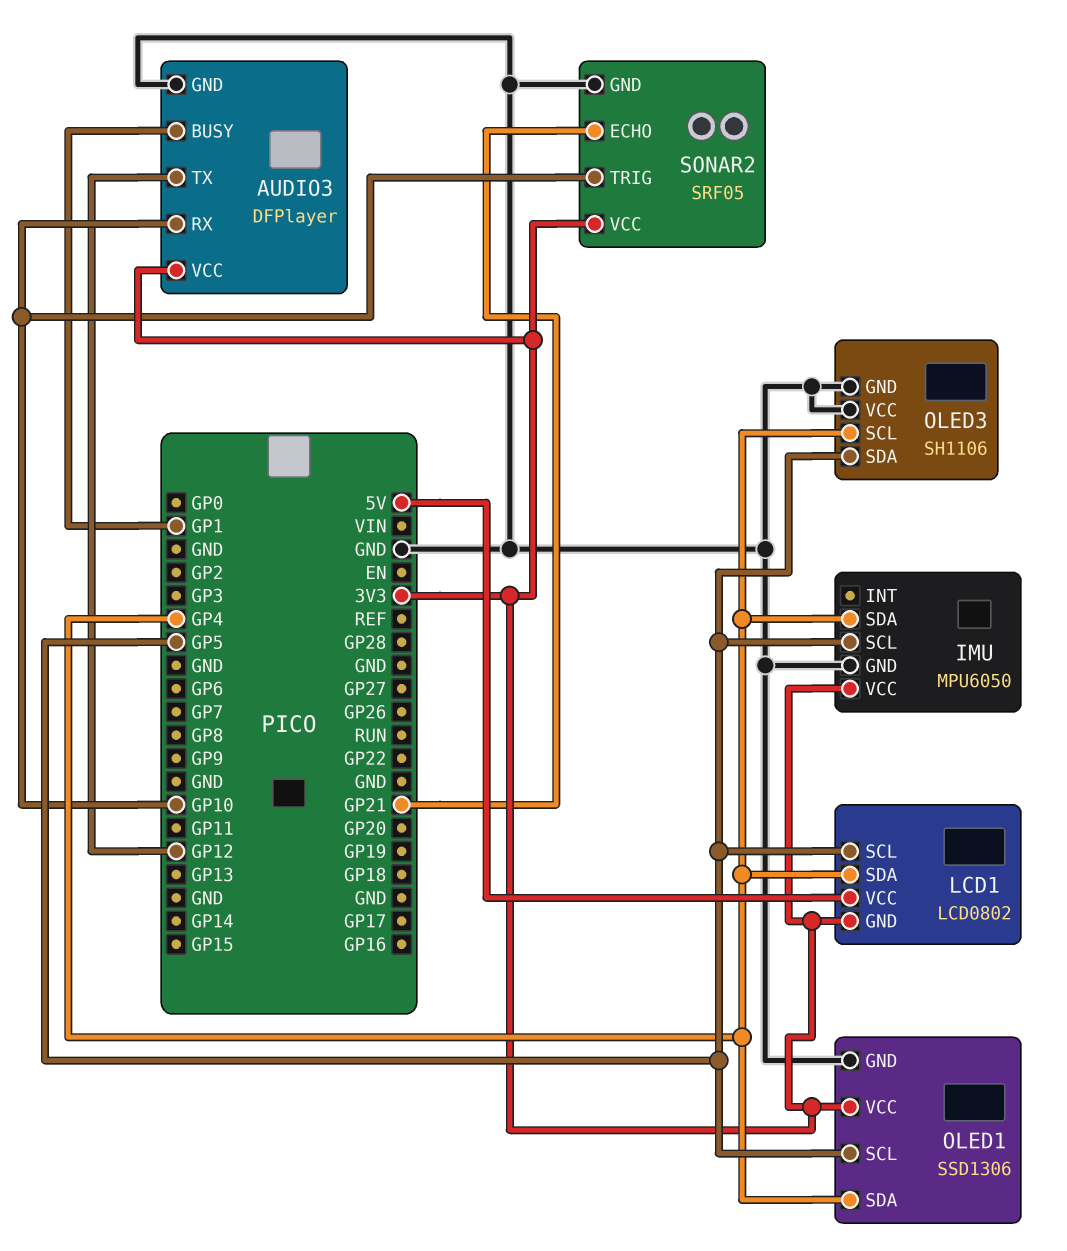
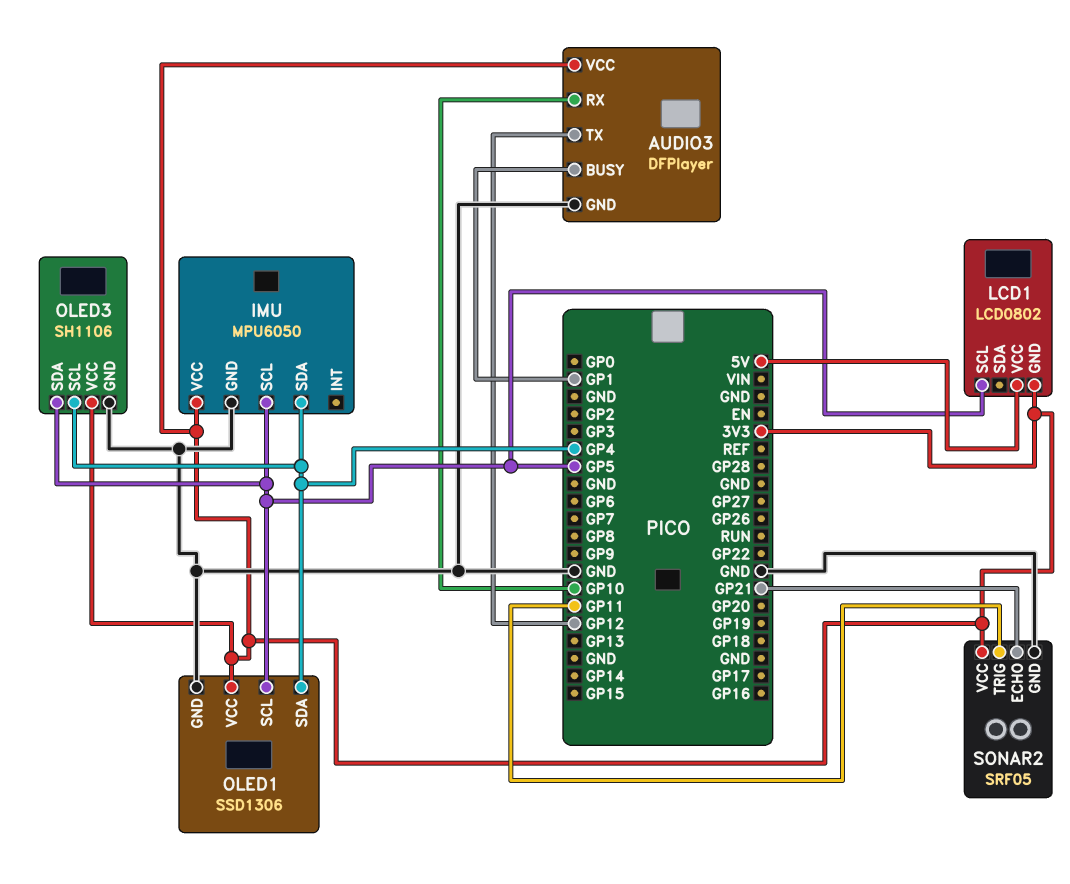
LCD1 pin SDA: GP4 -> none
OLED3 pin VCC: GND -> 3V3
SONAR2 pin TRIG: GP10 -> GP11

